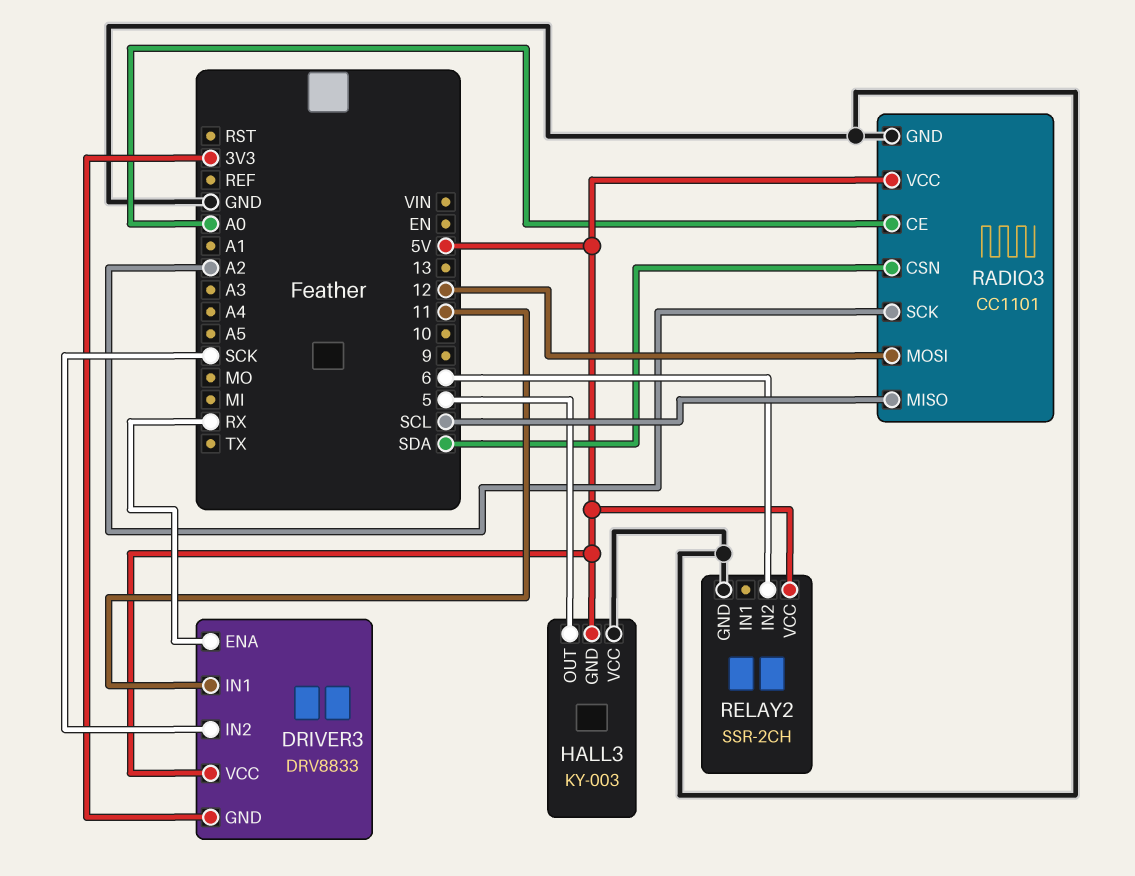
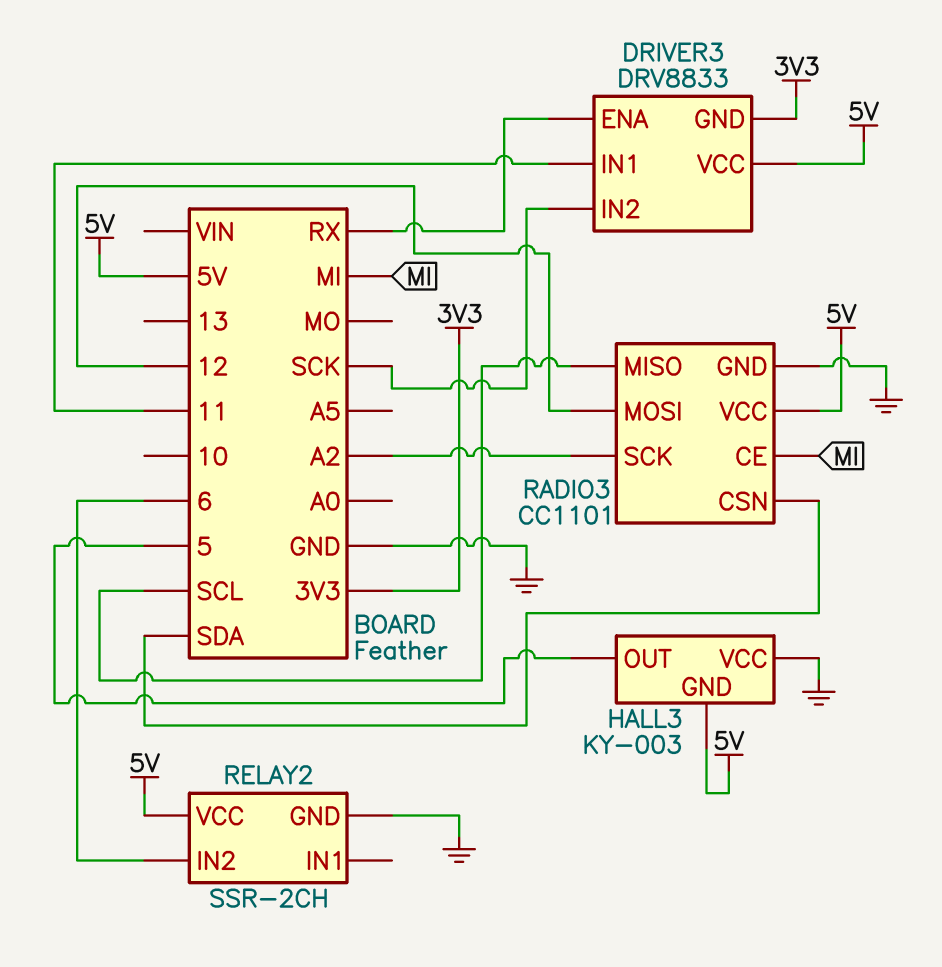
RADIO3 pin CE: A0 -> MI

